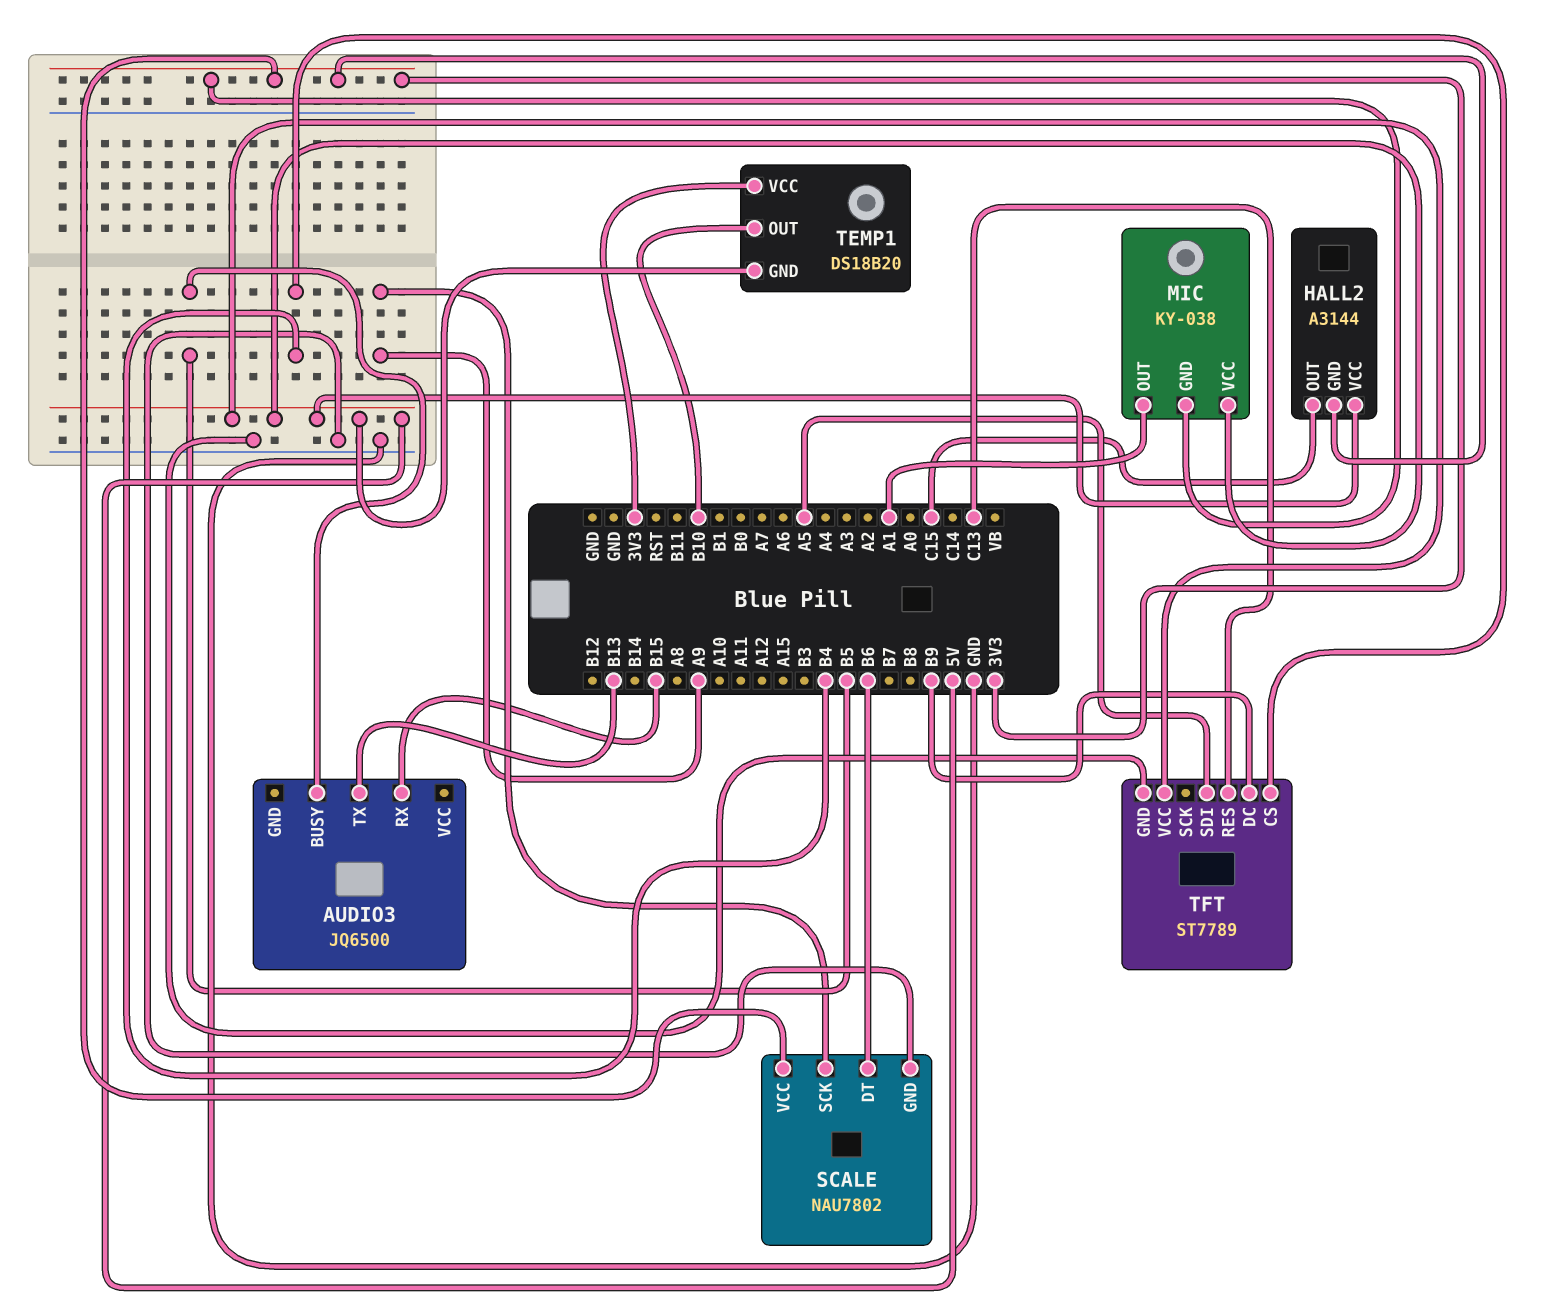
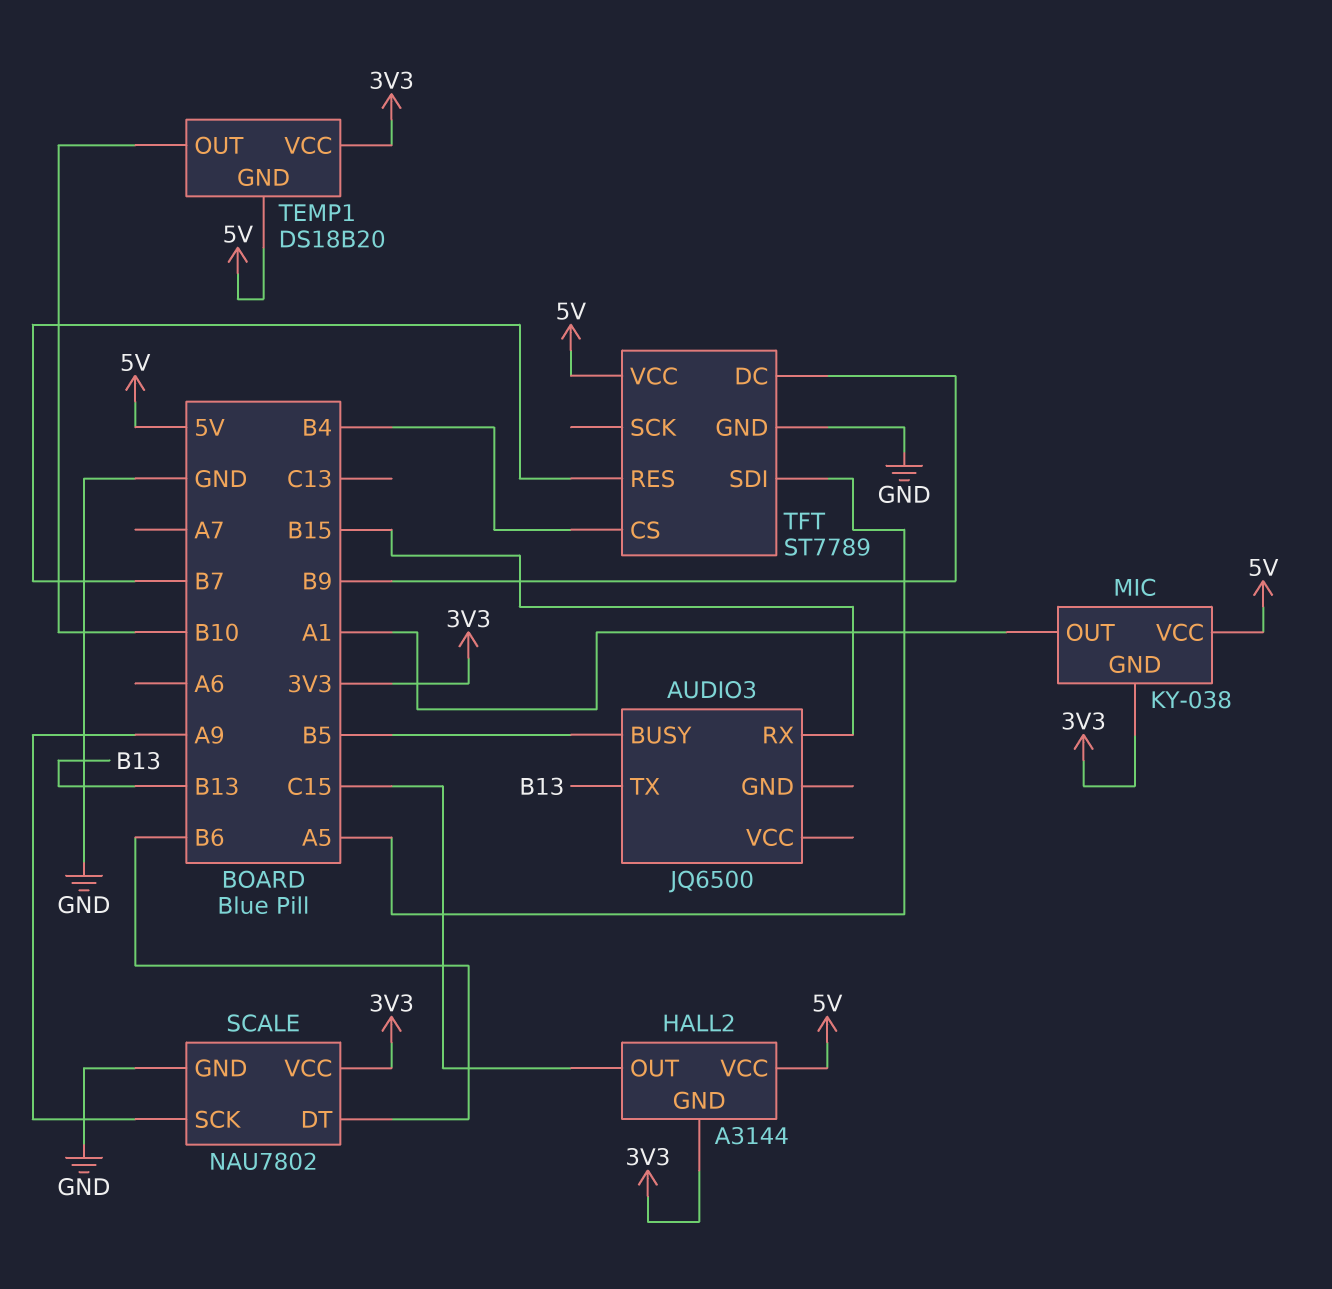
TFT pin RES: C13 -> B7

